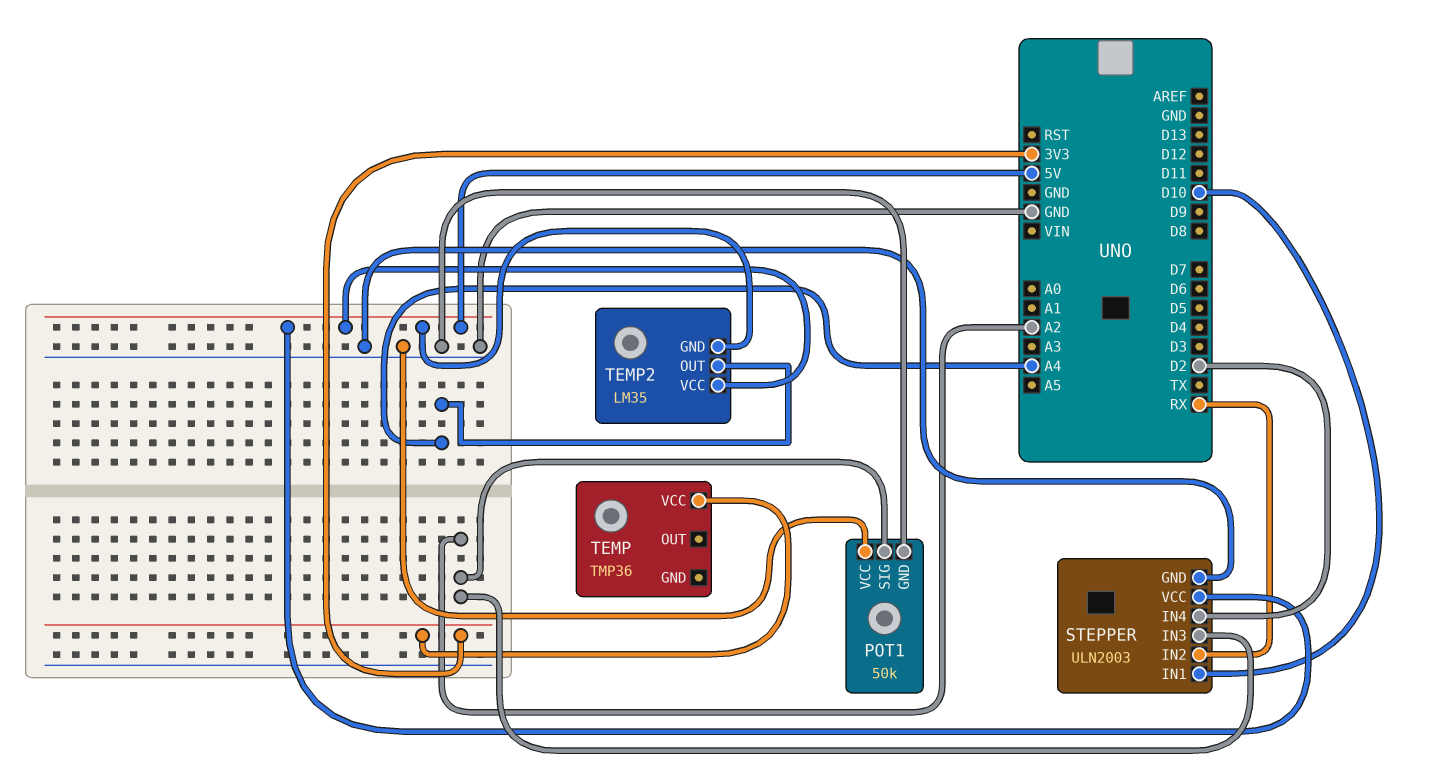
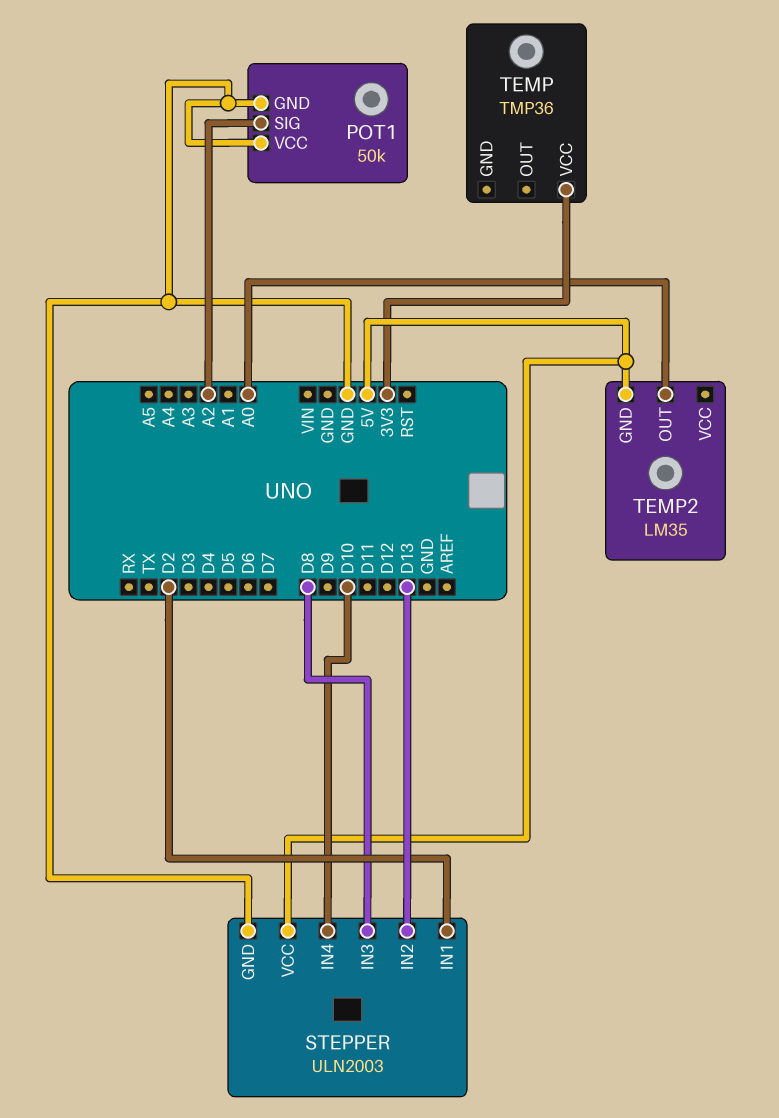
STEPPER pin IN1: D10 -> D2
STEPPER pin IN2: RX -> D13
STEPPER pin IN3: A2 -> D8
STEPPER pin IN4: D2 -> D10
TEMP2 pin OUT: A4 -> A0
TEMP2 pin VCC: 5V -> none

